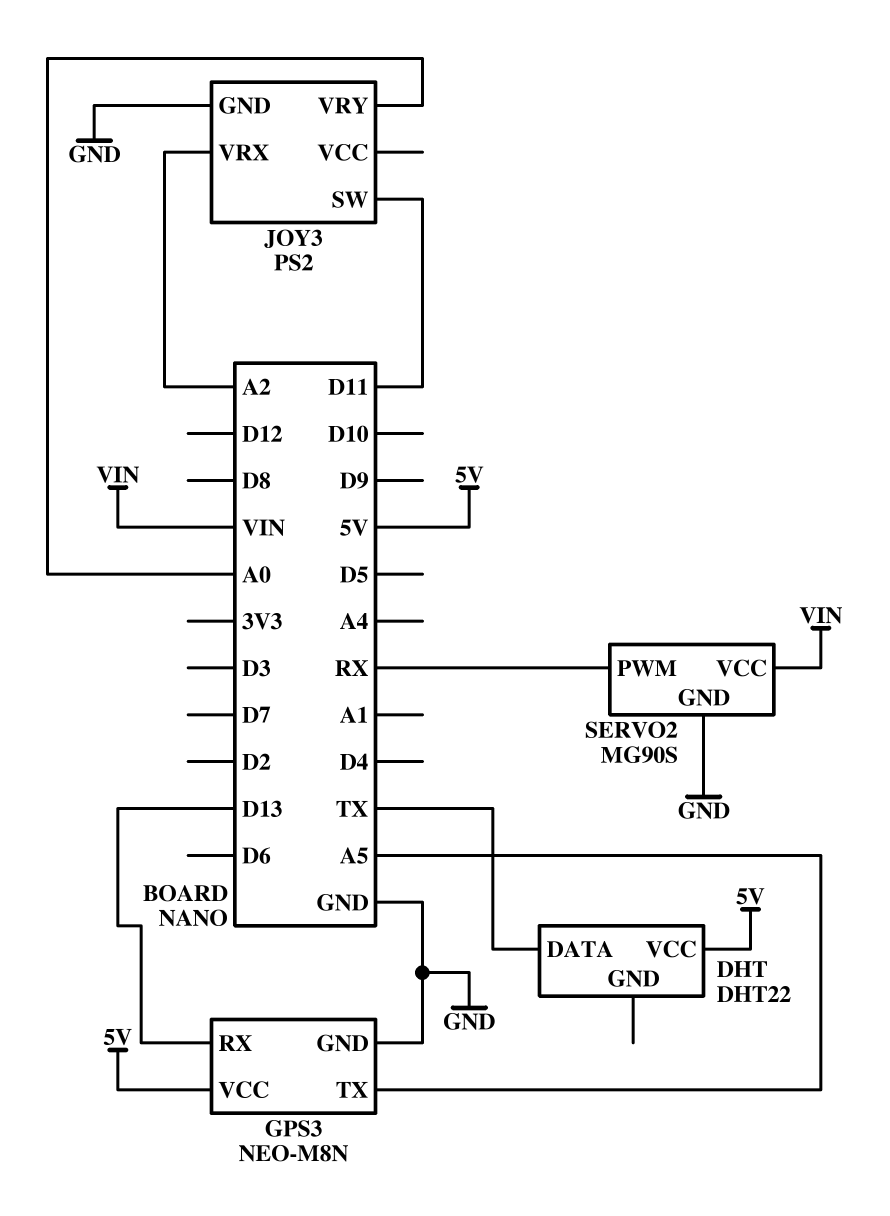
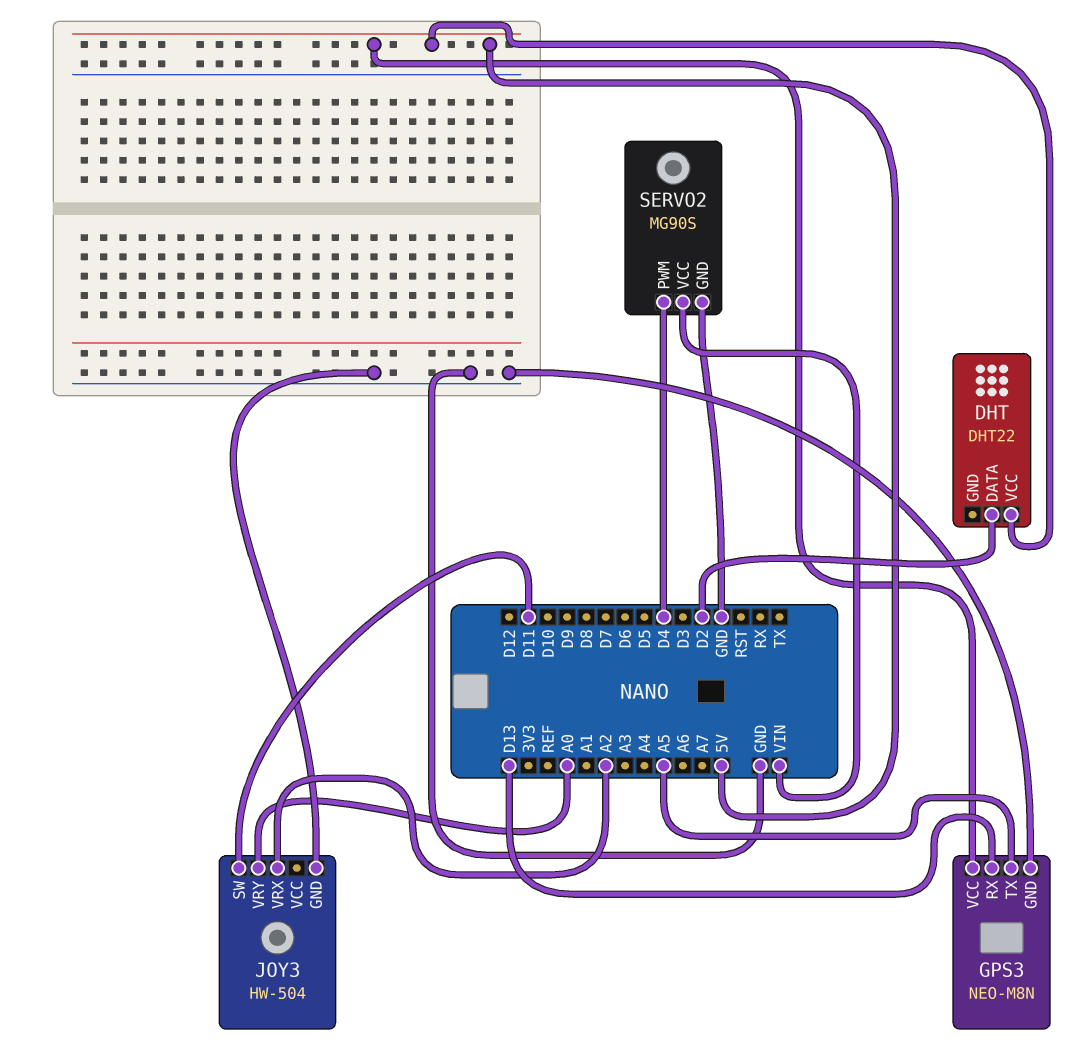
DHT pin DATA: TX -> D2
JOY3: PS2 -> HW-504
SERVO2 pin PWM: RX -> D4

